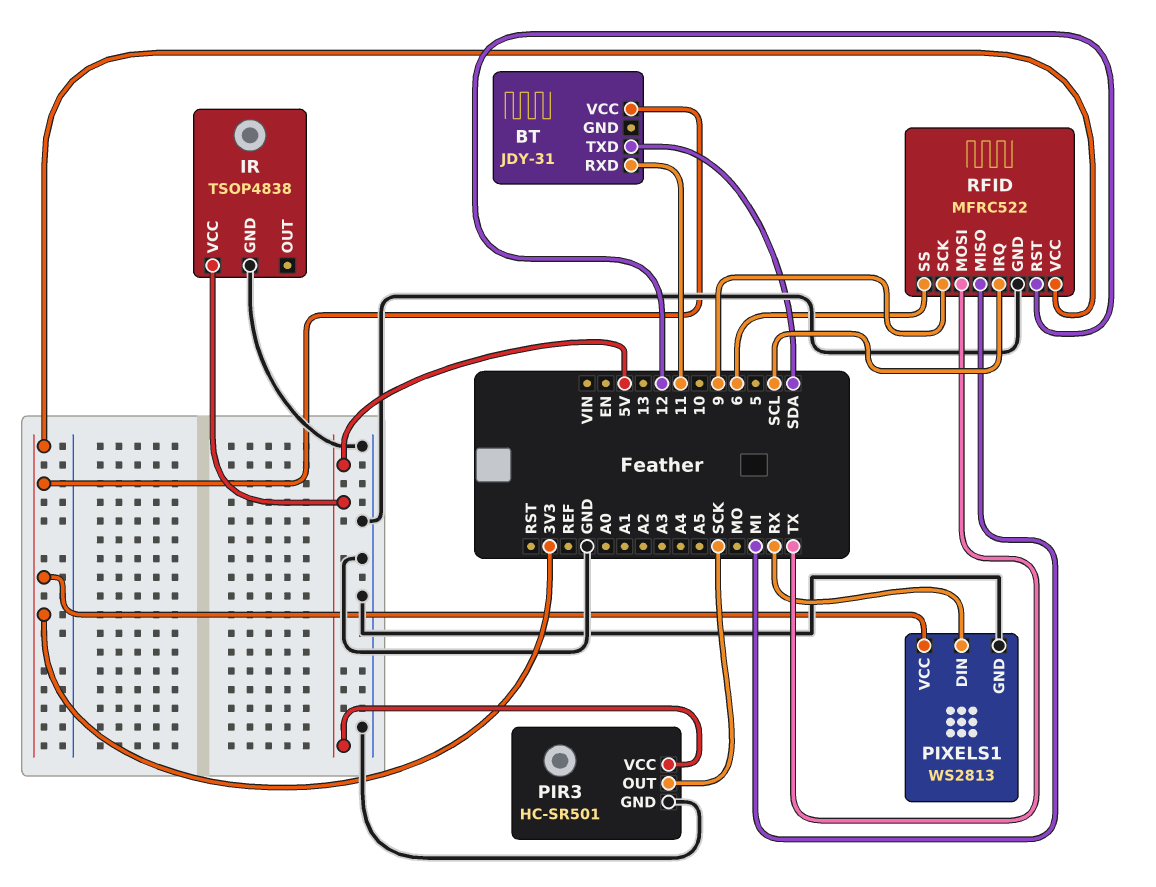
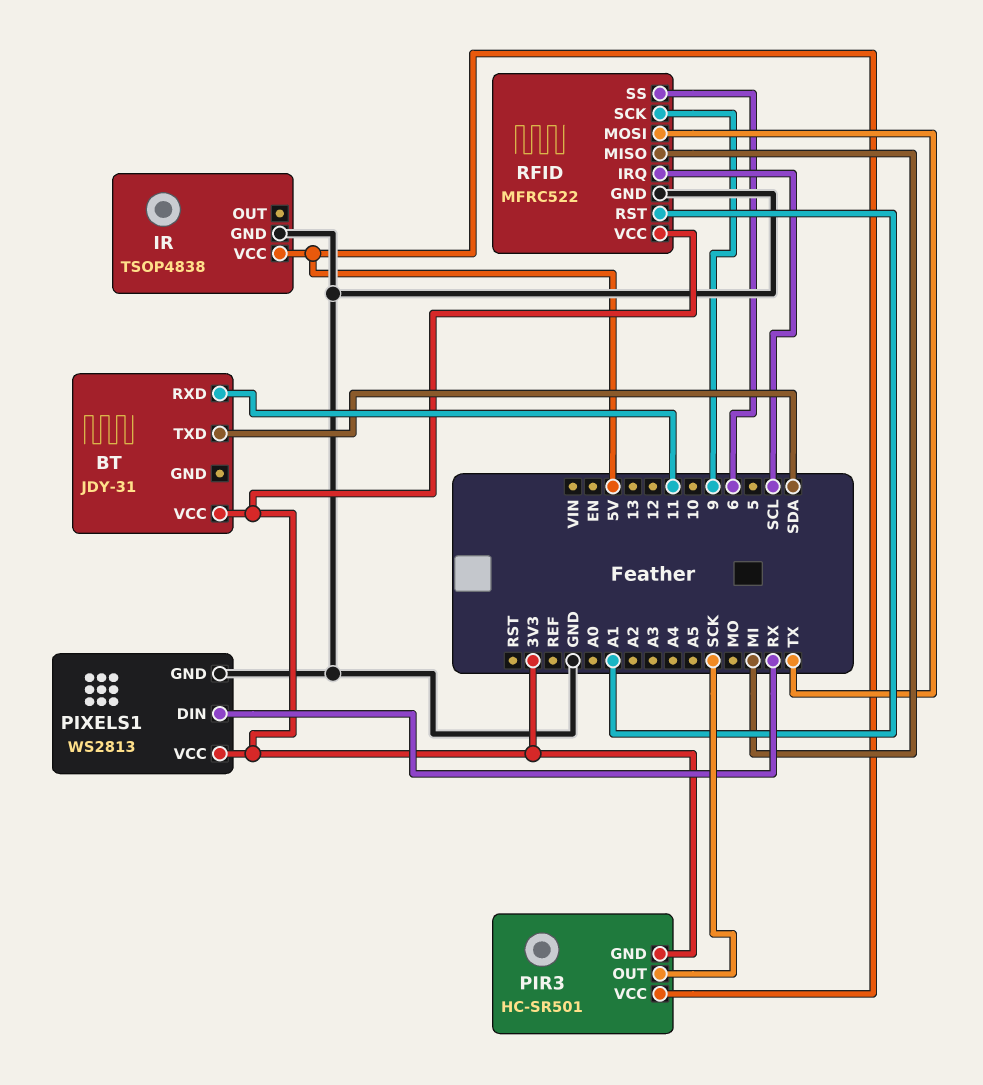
PIR3 pin GND: GND -> 3V3
RFID pin RST: 12 -> A1

